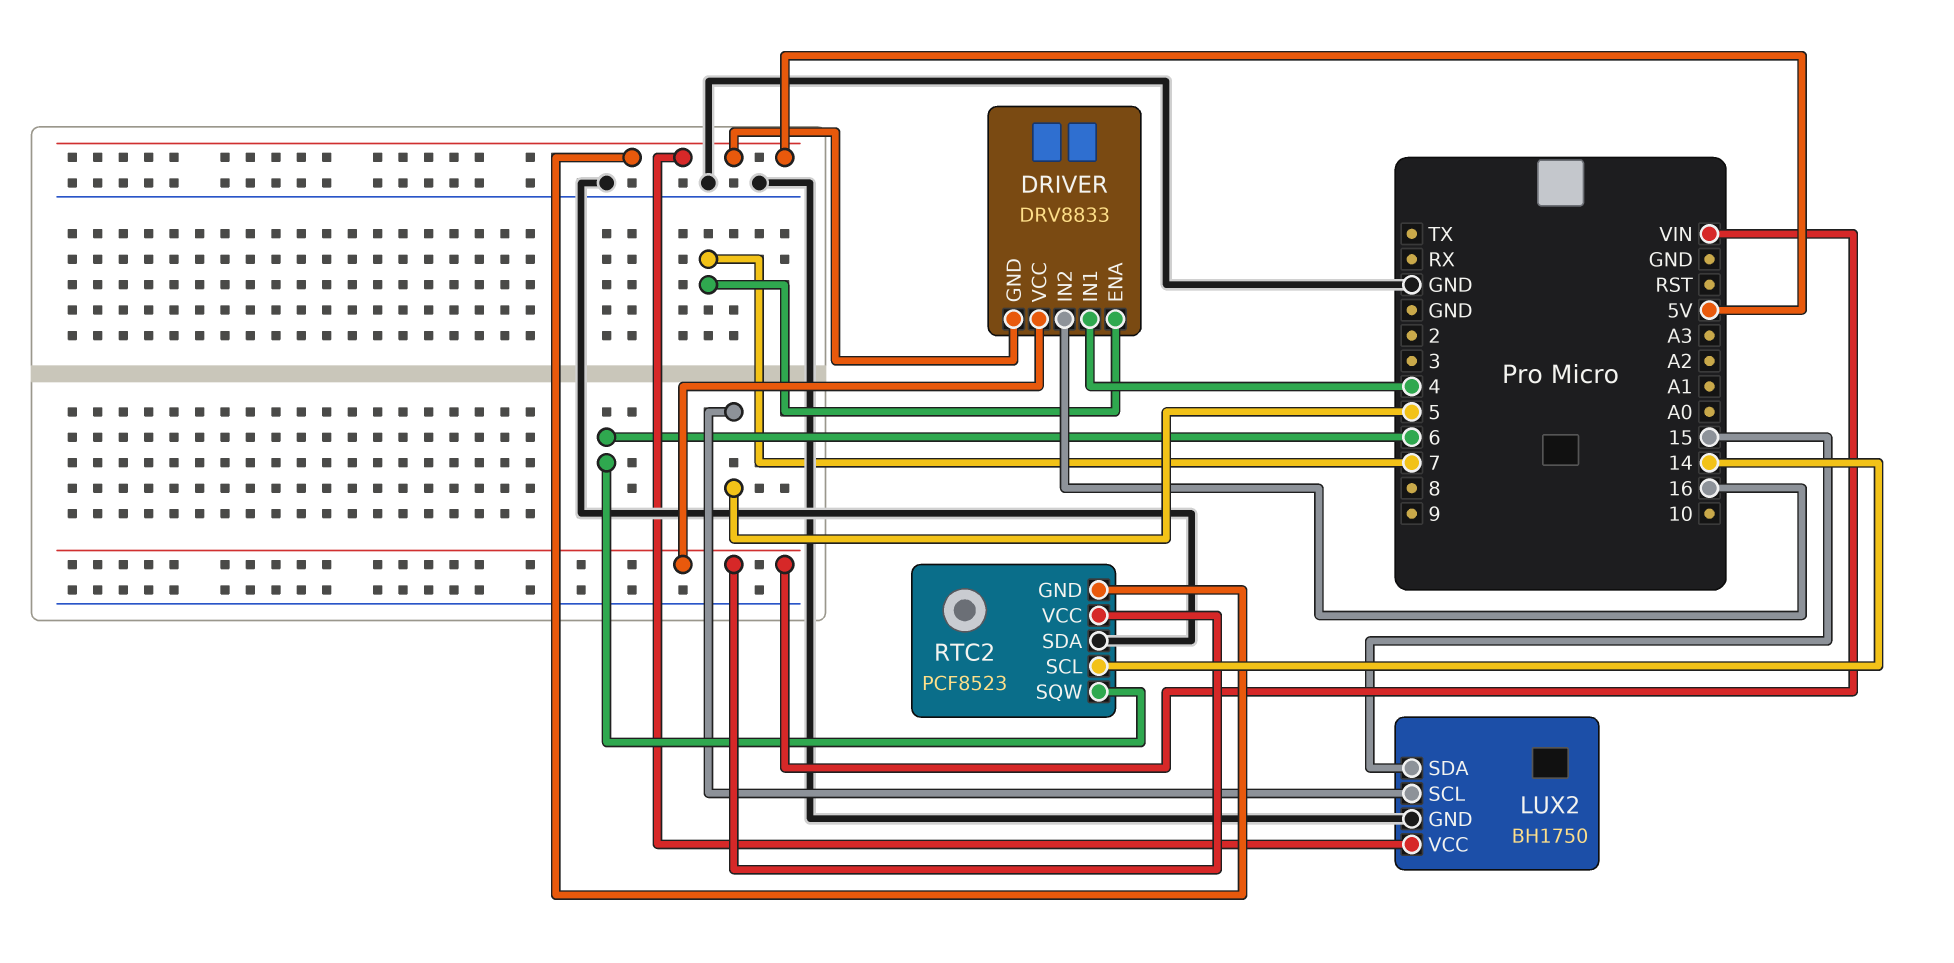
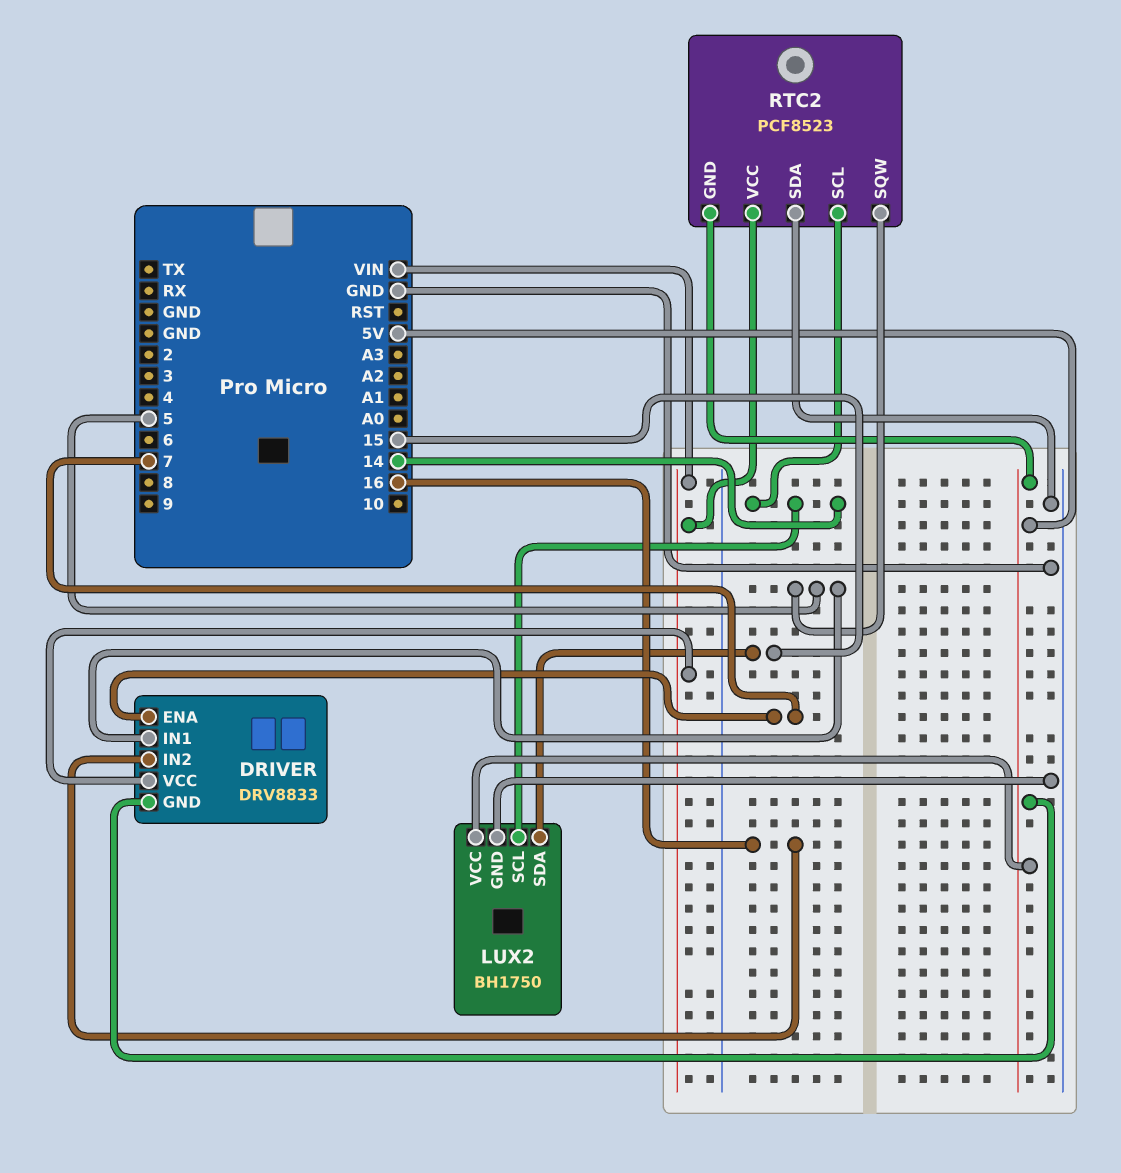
DRIVER pin IN1: 4 -> 5
LUX2 pin SCL: 5 -> 14
RTC2 pin SQW: 6 -> 5

